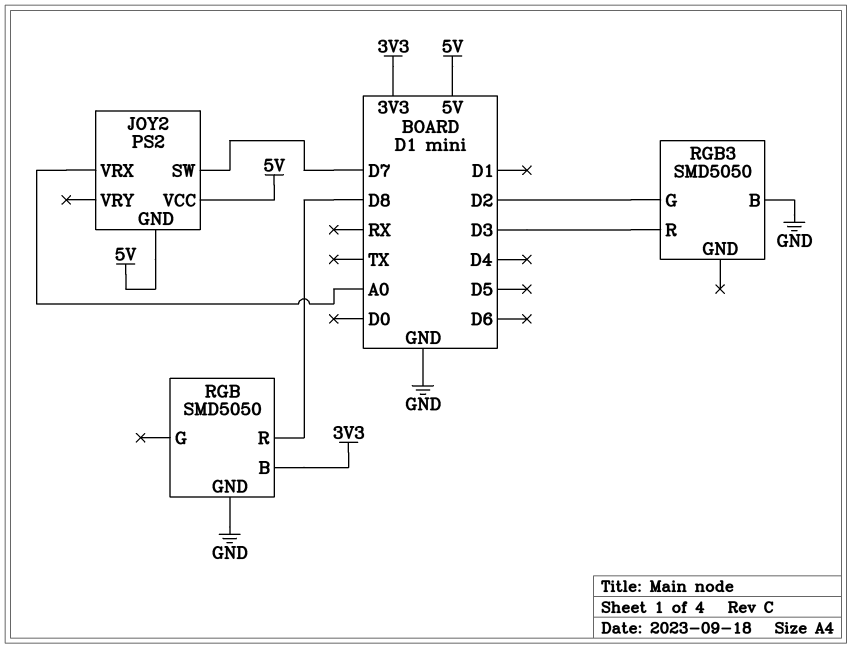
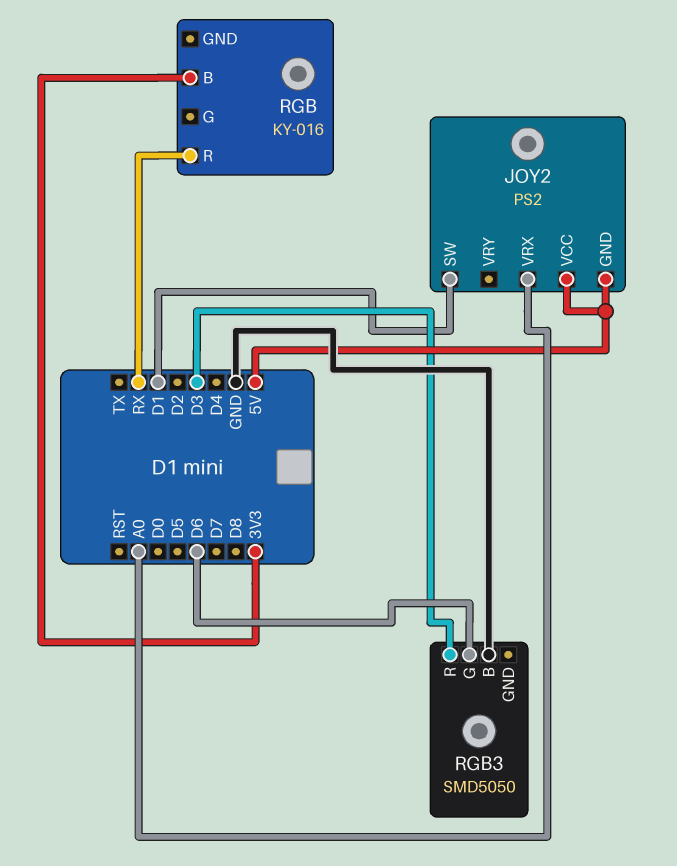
JOY2 pin SW: D7 -> D1
RGB: SMD5050 -> KY-016
RGB pin GND: GND -> none
RGB pin R: D8 -> RX
RGB3 pin G: D2 -> D6

